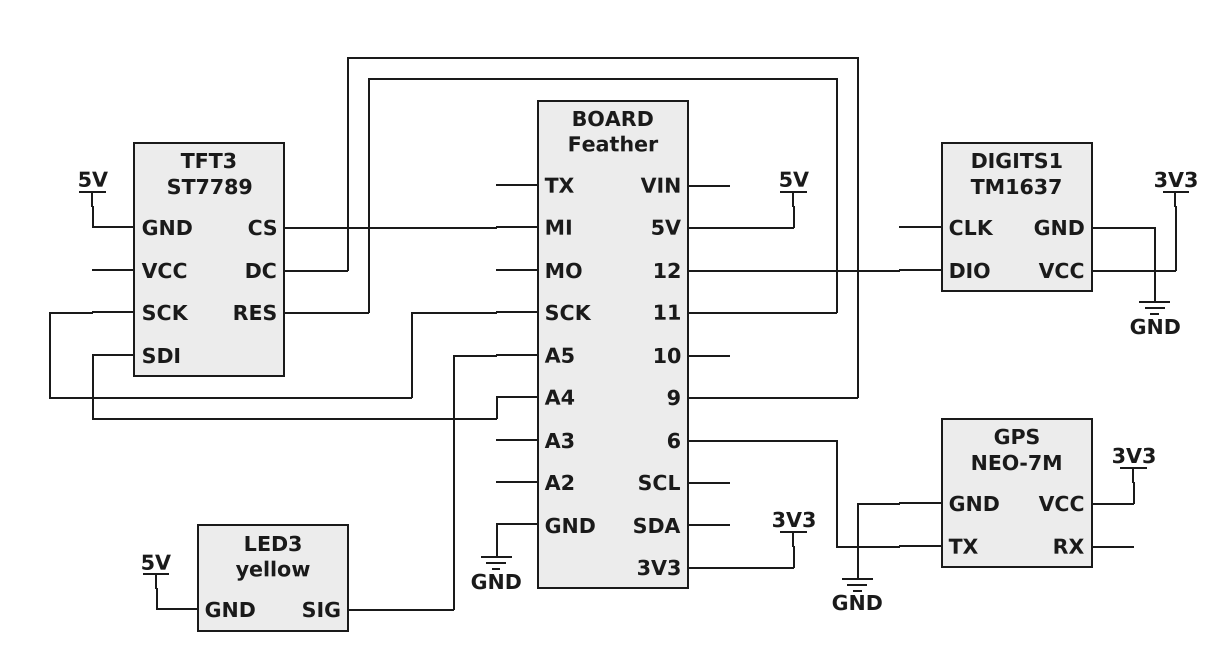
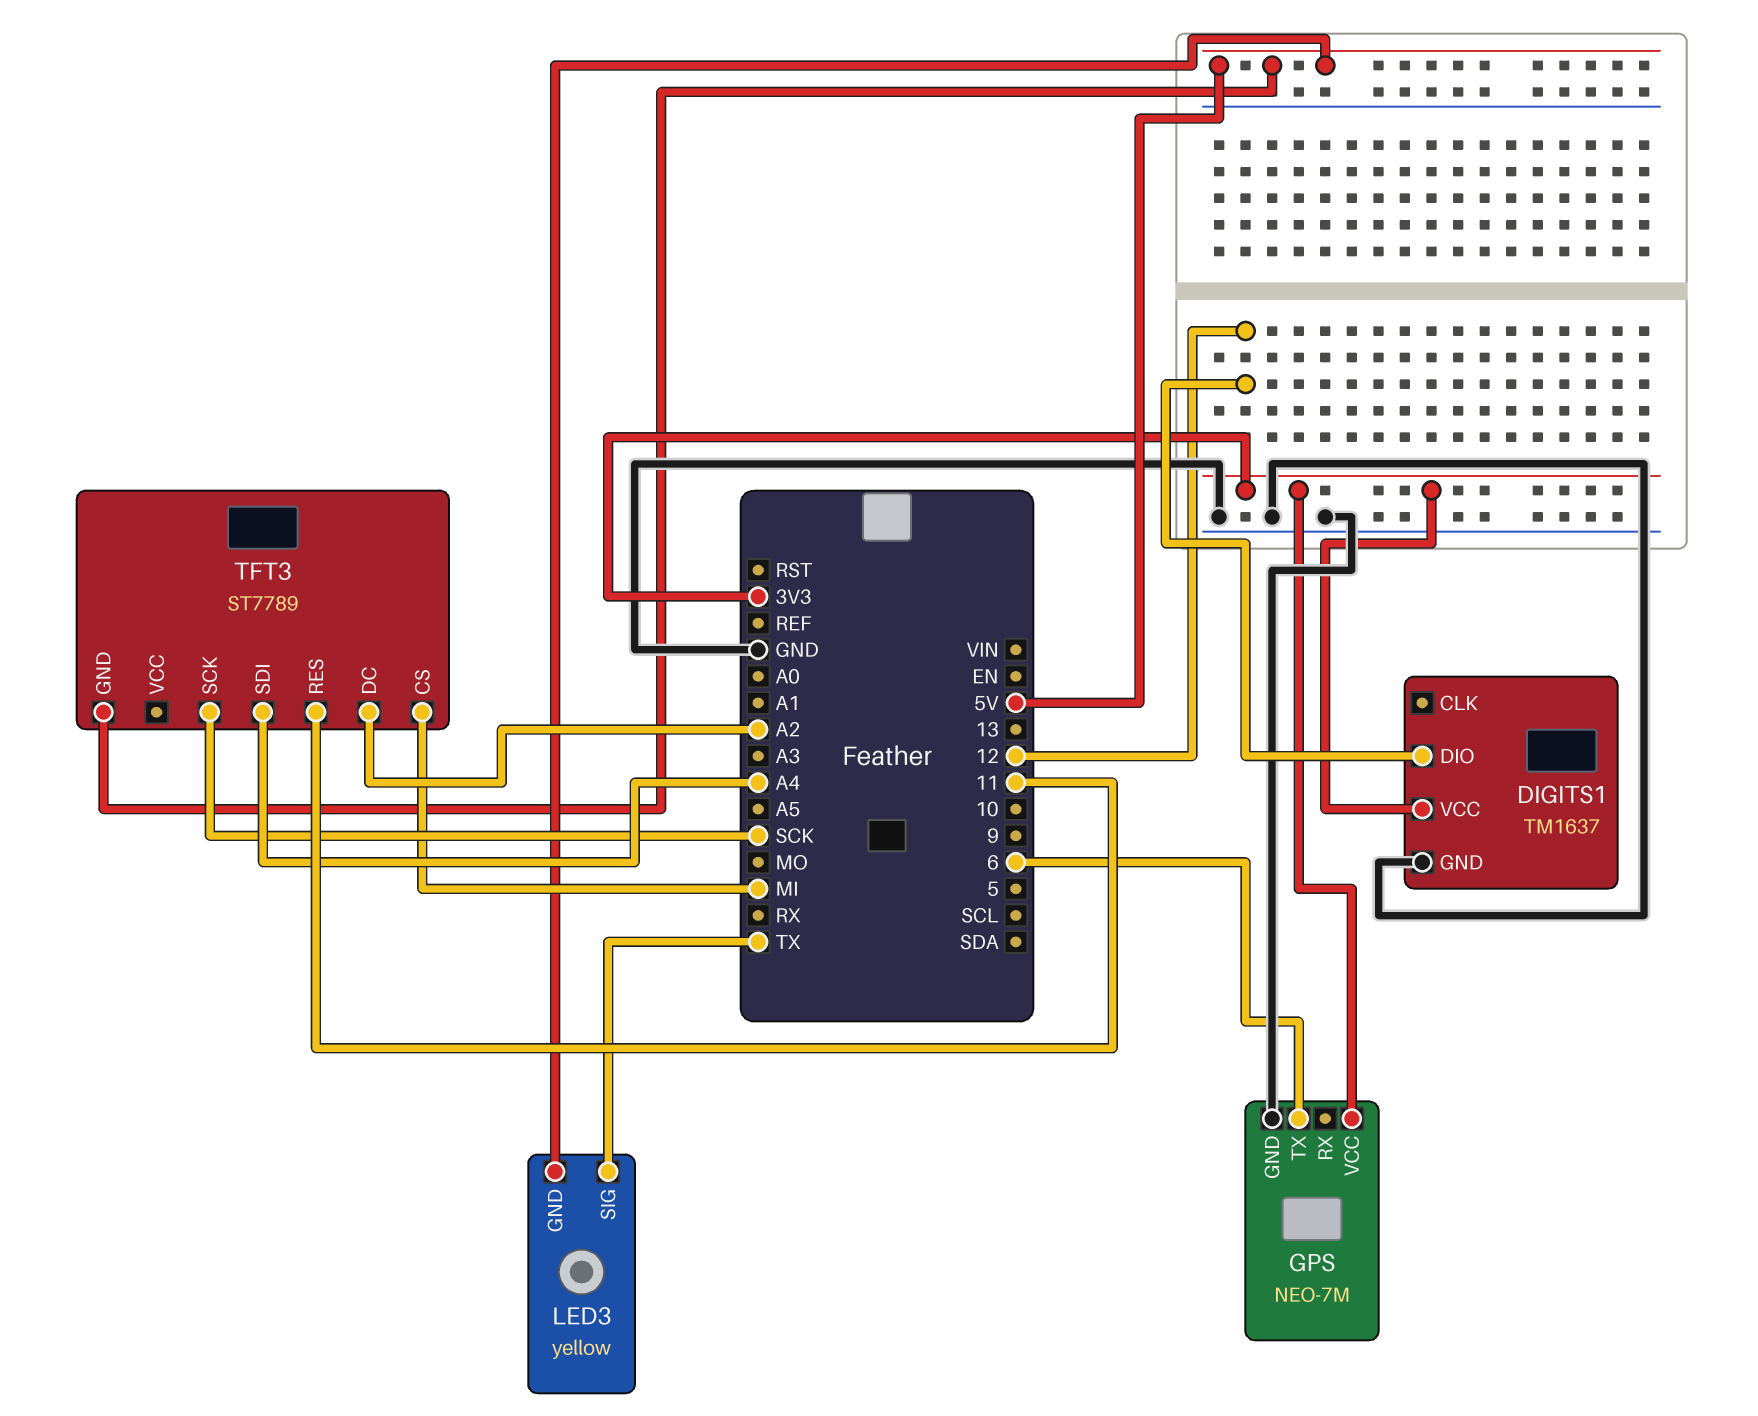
LED3 pin SIG: A5 -> TX
TFT3 pin DC: 9 -> A2

